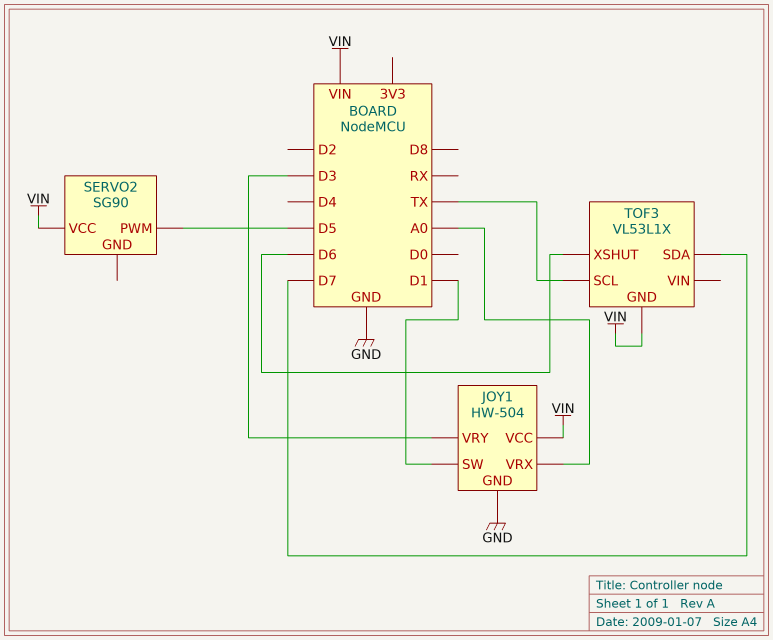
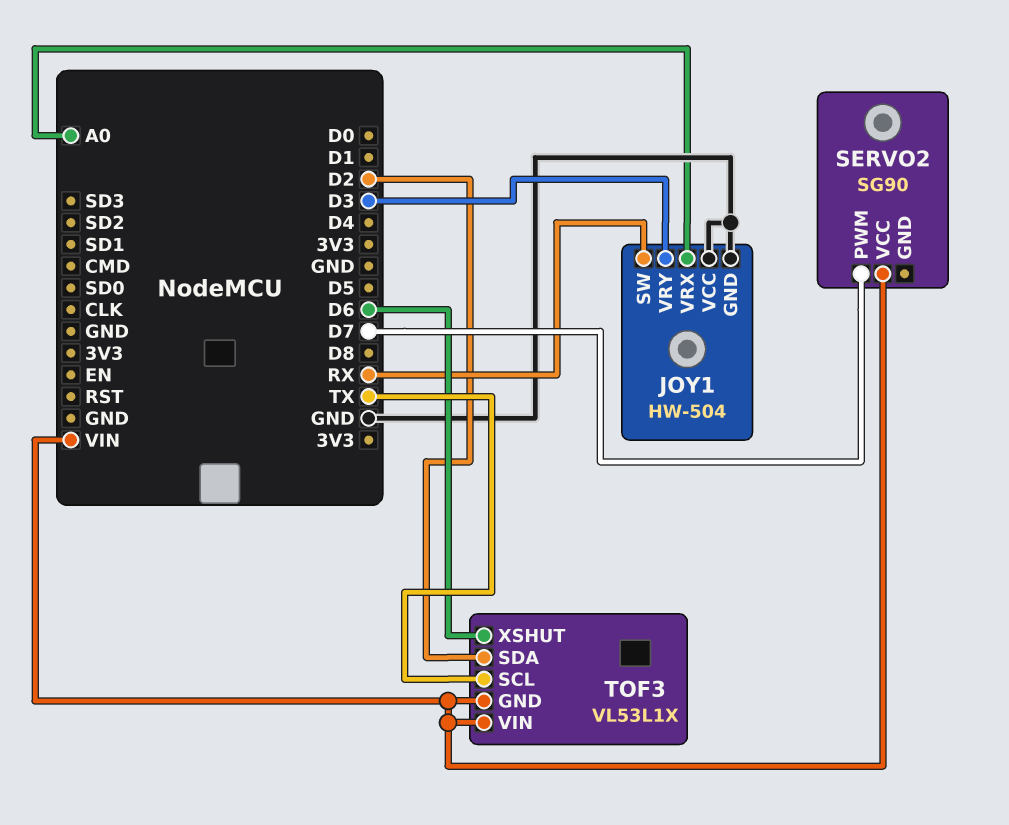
JOY1 pin SW: D1 -> RX
JOY1 pin VCC: VIN -> GND
SERVO2 pin PWM: D5 -> D7
TOF3 pin SDA: D7 -> D2
TOF3 pin VIN: none -> VIN

